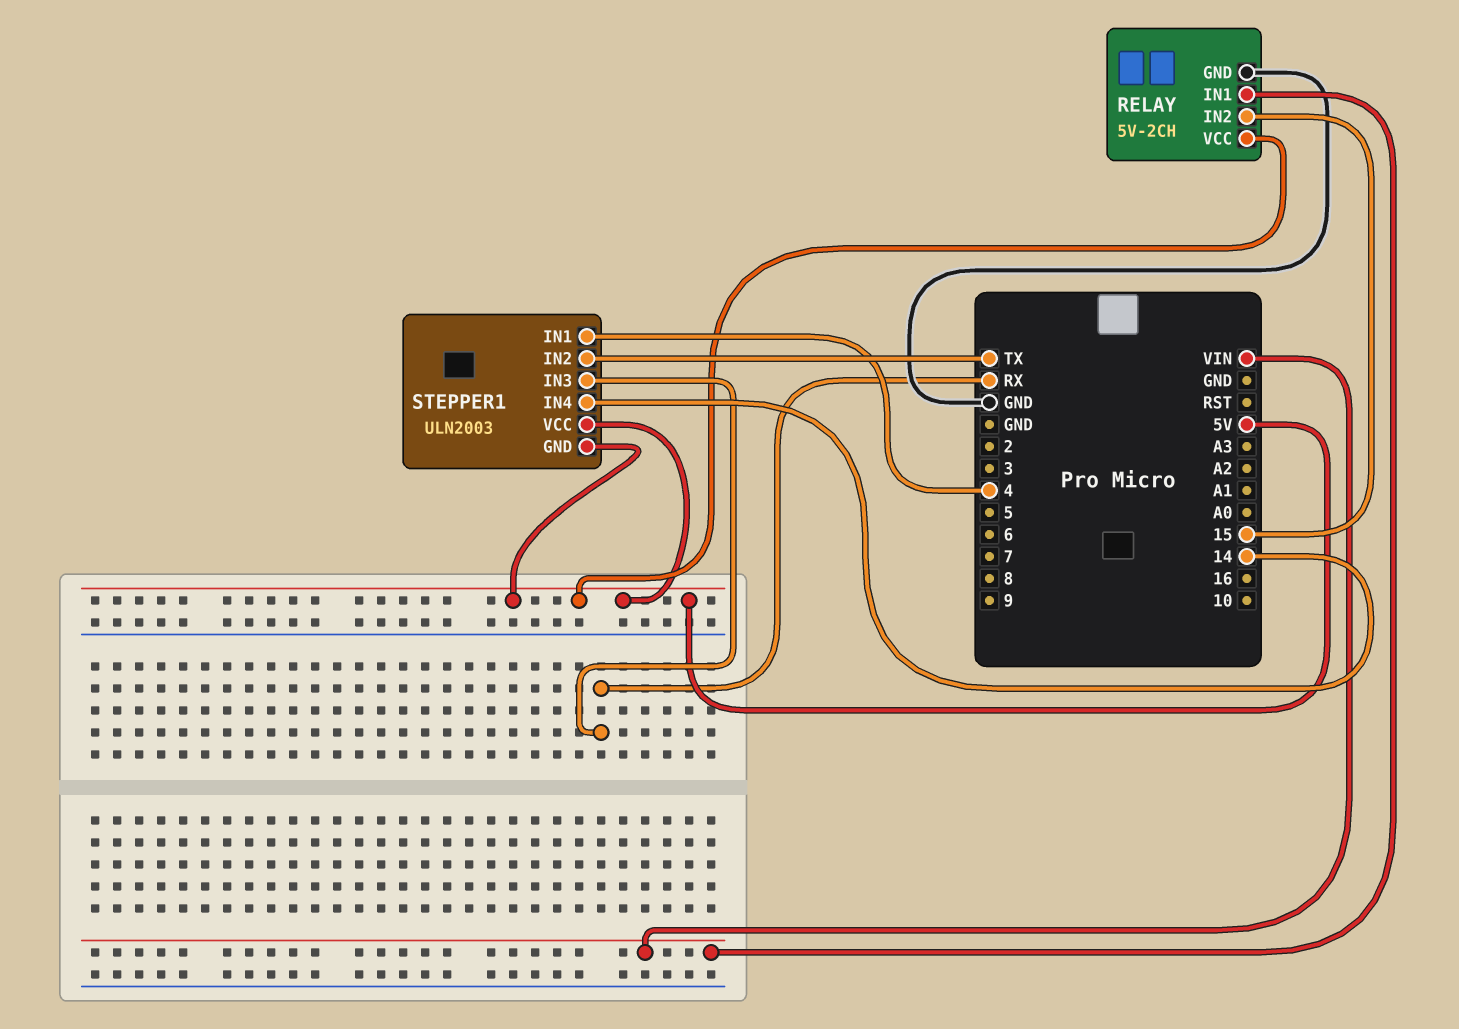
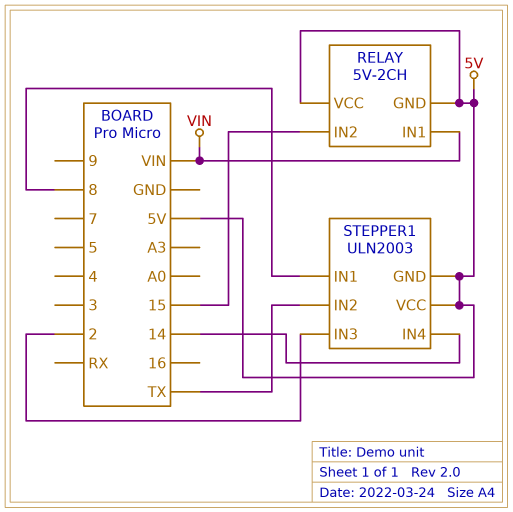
RELAY pin GND: GND -> 5V
STEPPER1 pin IN1: 4 -> 8
STEPPER1 pin IN3: RX -> 2

